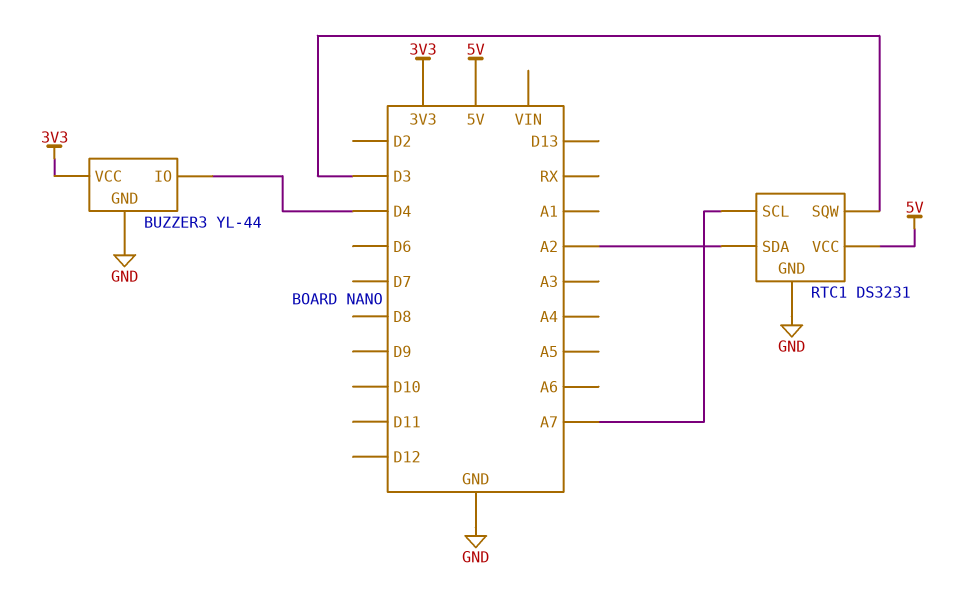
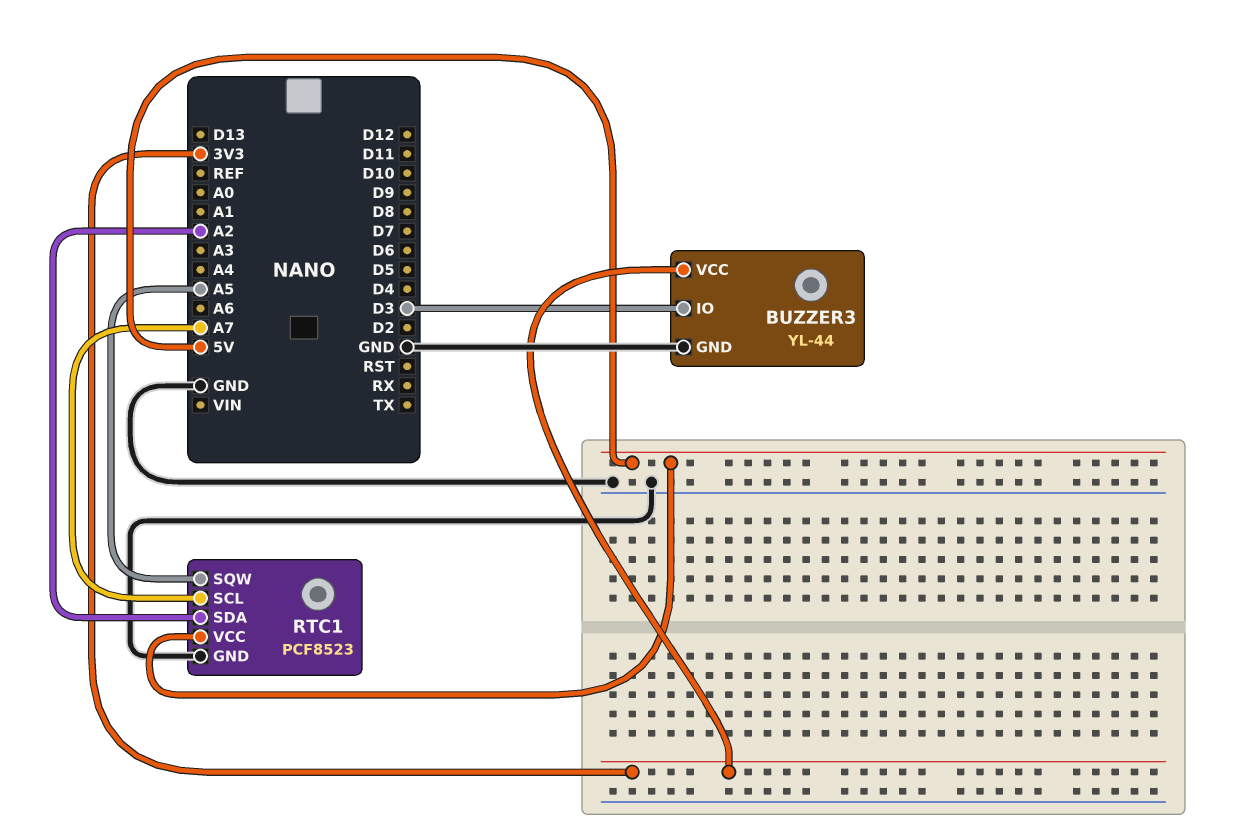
BUZZER3 pin IO: D4 -> D3
RTC1: DS3231 -> PCF8523
RTC1 pin SQW: D3 -> A5

